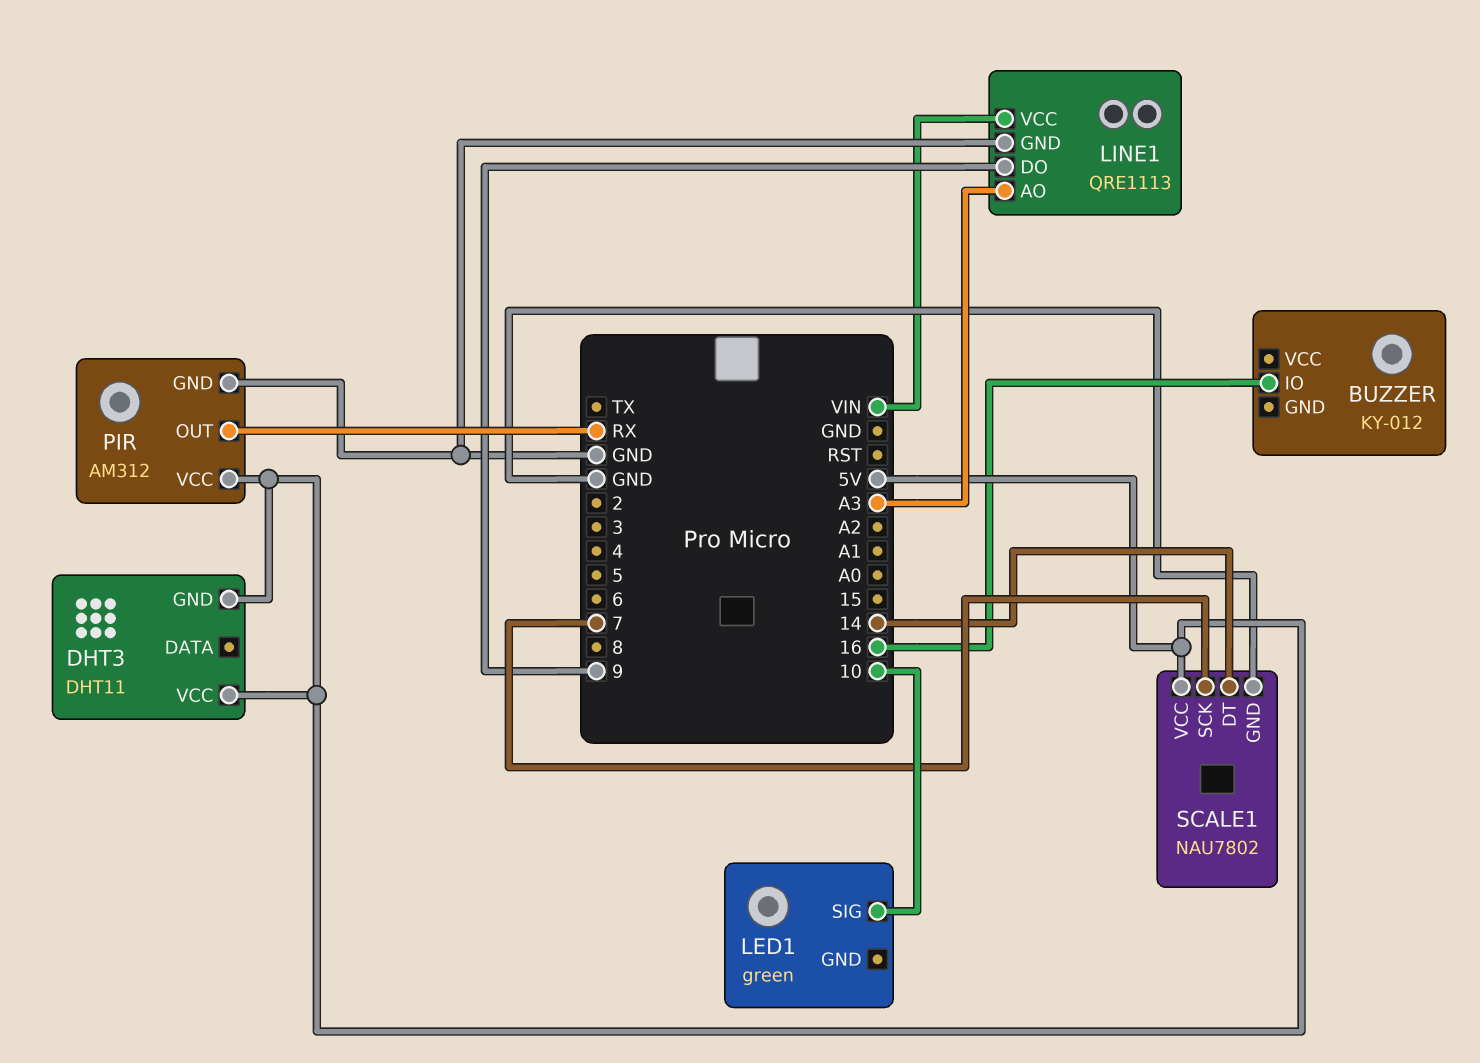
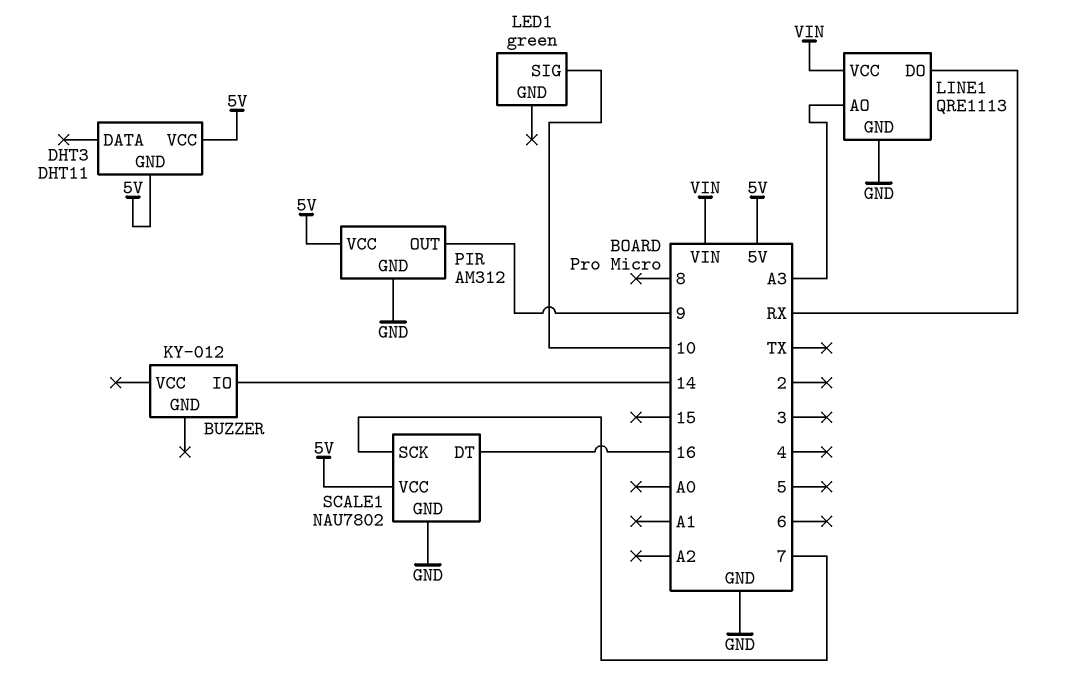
BUZZER pin IO: 16 -> 14
LINE1 pin DO: 9 -> RX
PIR pin OUT: RX -> 9
SCALE1 pin DT: 14 -> 16

